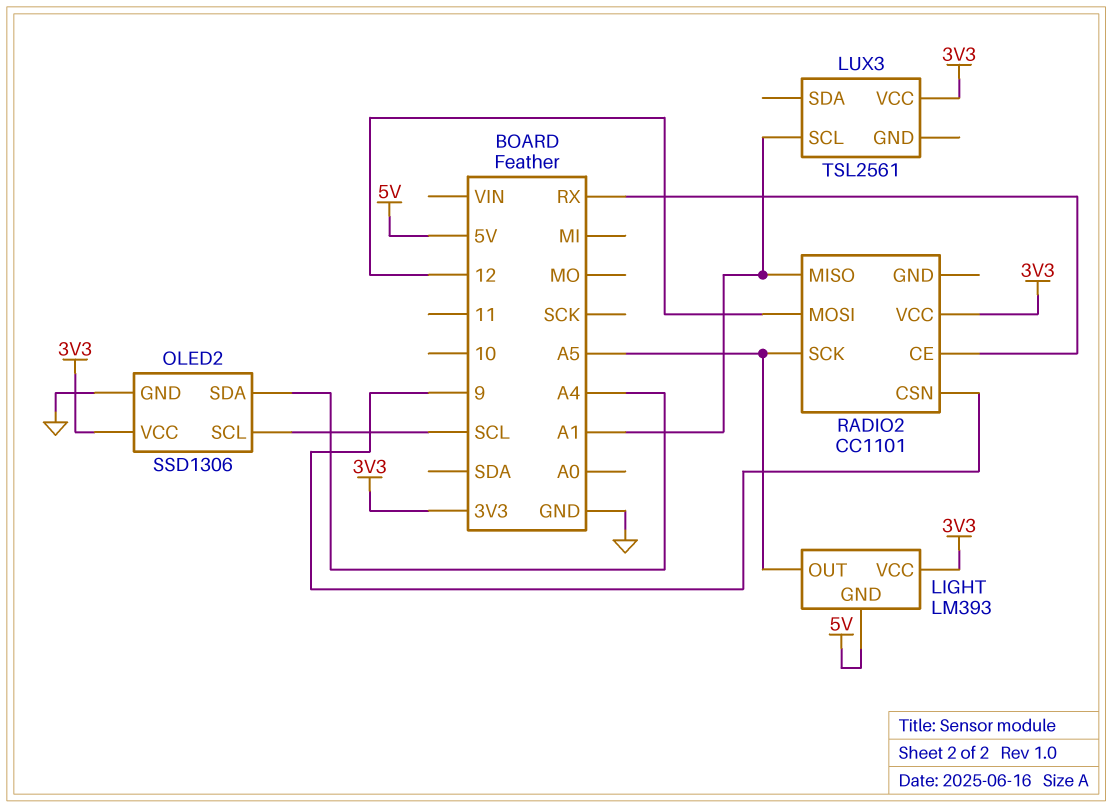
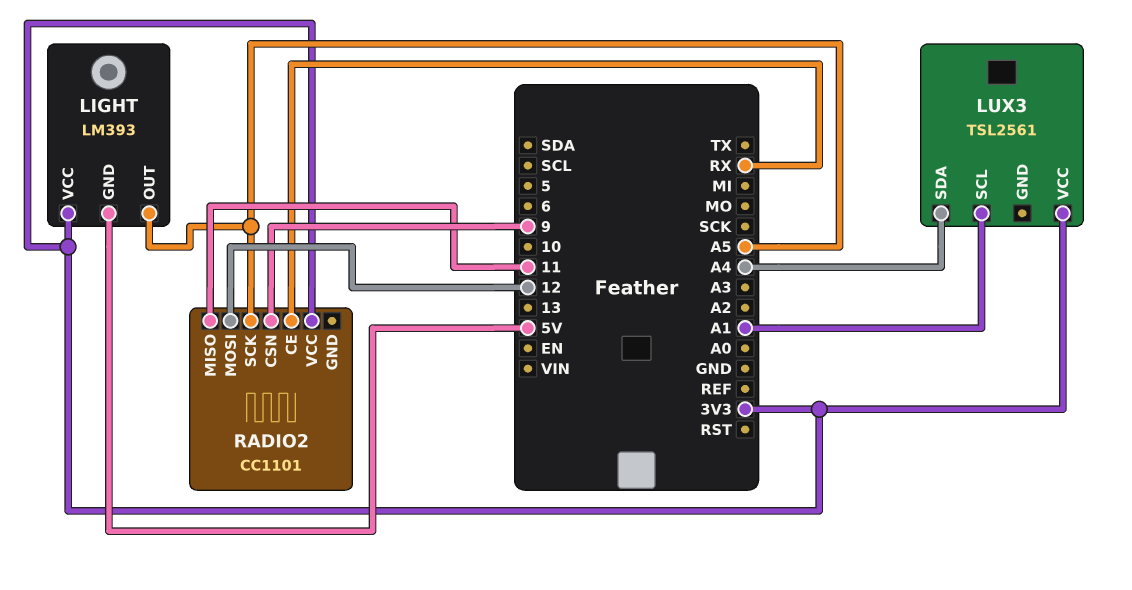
LUX3 pin SDA: none -> A4
OLED2: SSD1306 -> none
OLED2 pin GND: GND -> none
OLED2 pin SCL: SCL -> none
OLED2 pin SDA: A4 -> none
OLED2 pin VCC: 3V3 -> none
RADIO2 pin MISO: A1 -> 11

